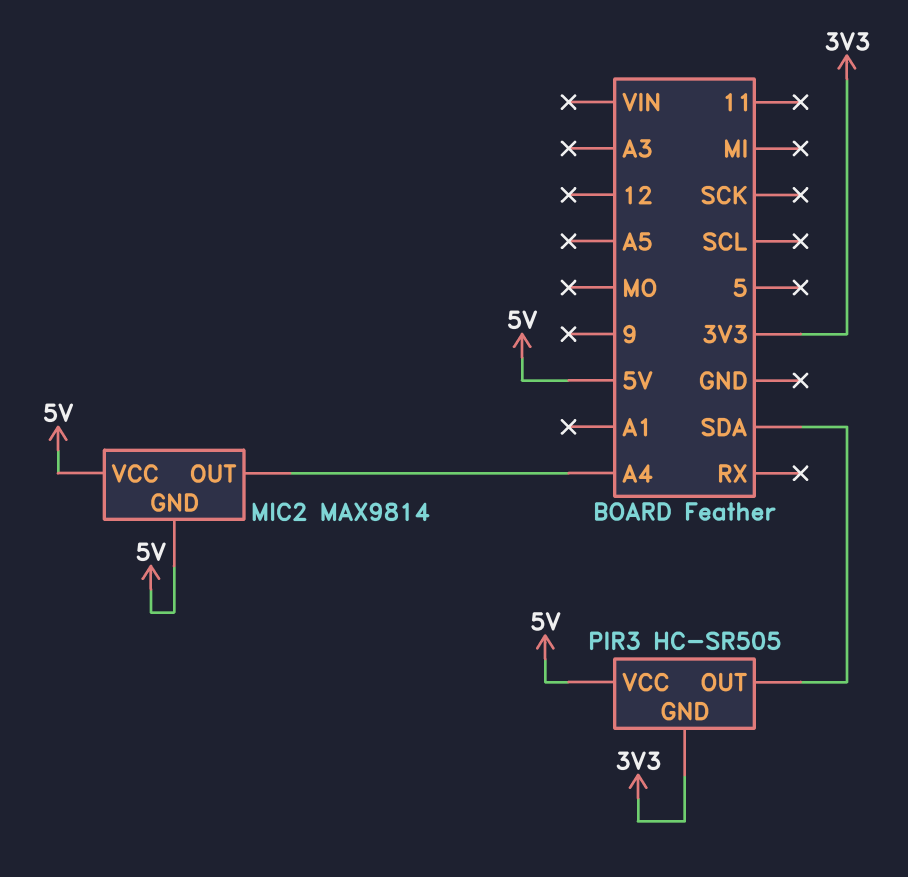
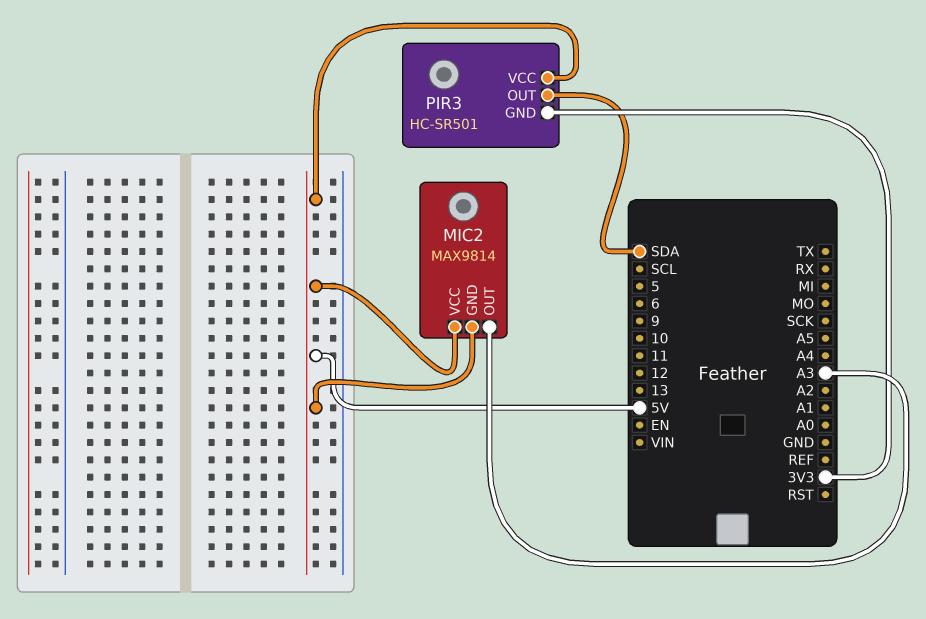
MIC2 pin OUT: A4 -> A3
PIR3: HC-SR505 -> HC-SR501

